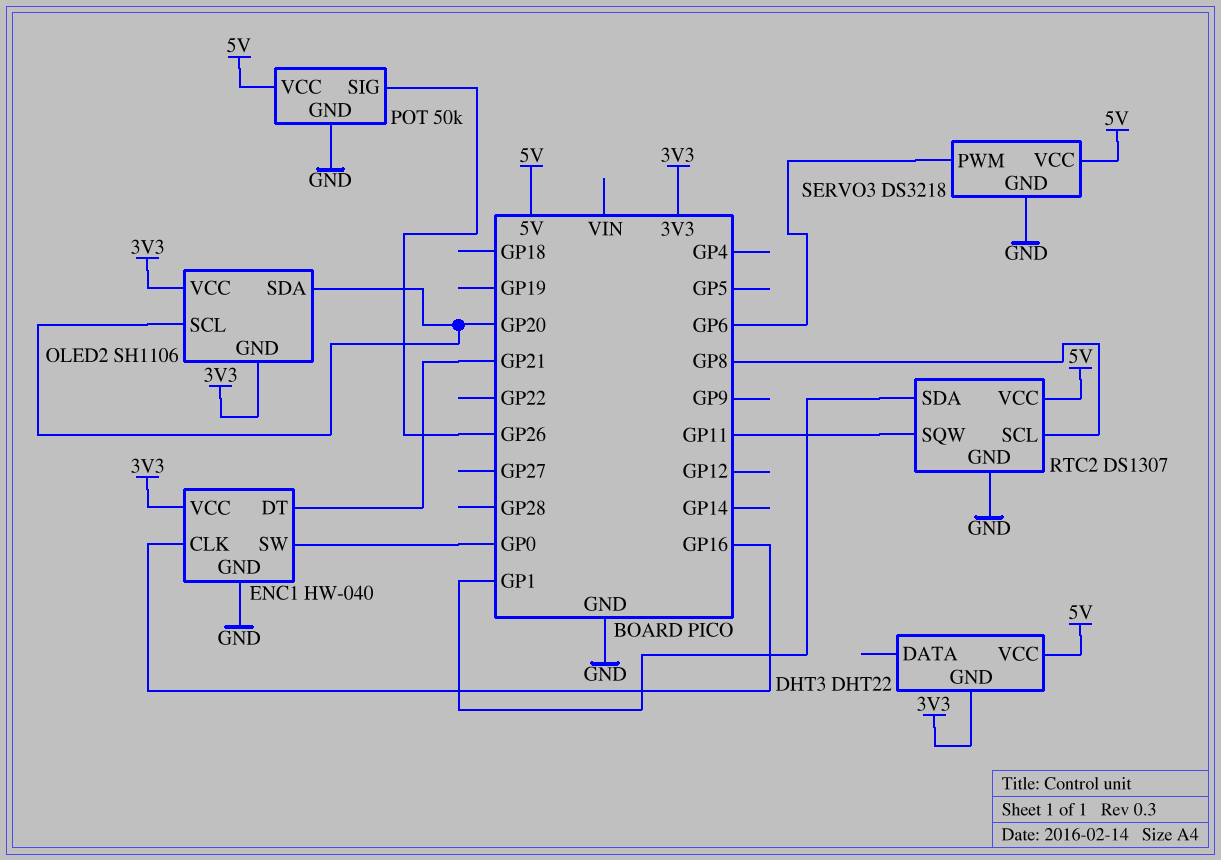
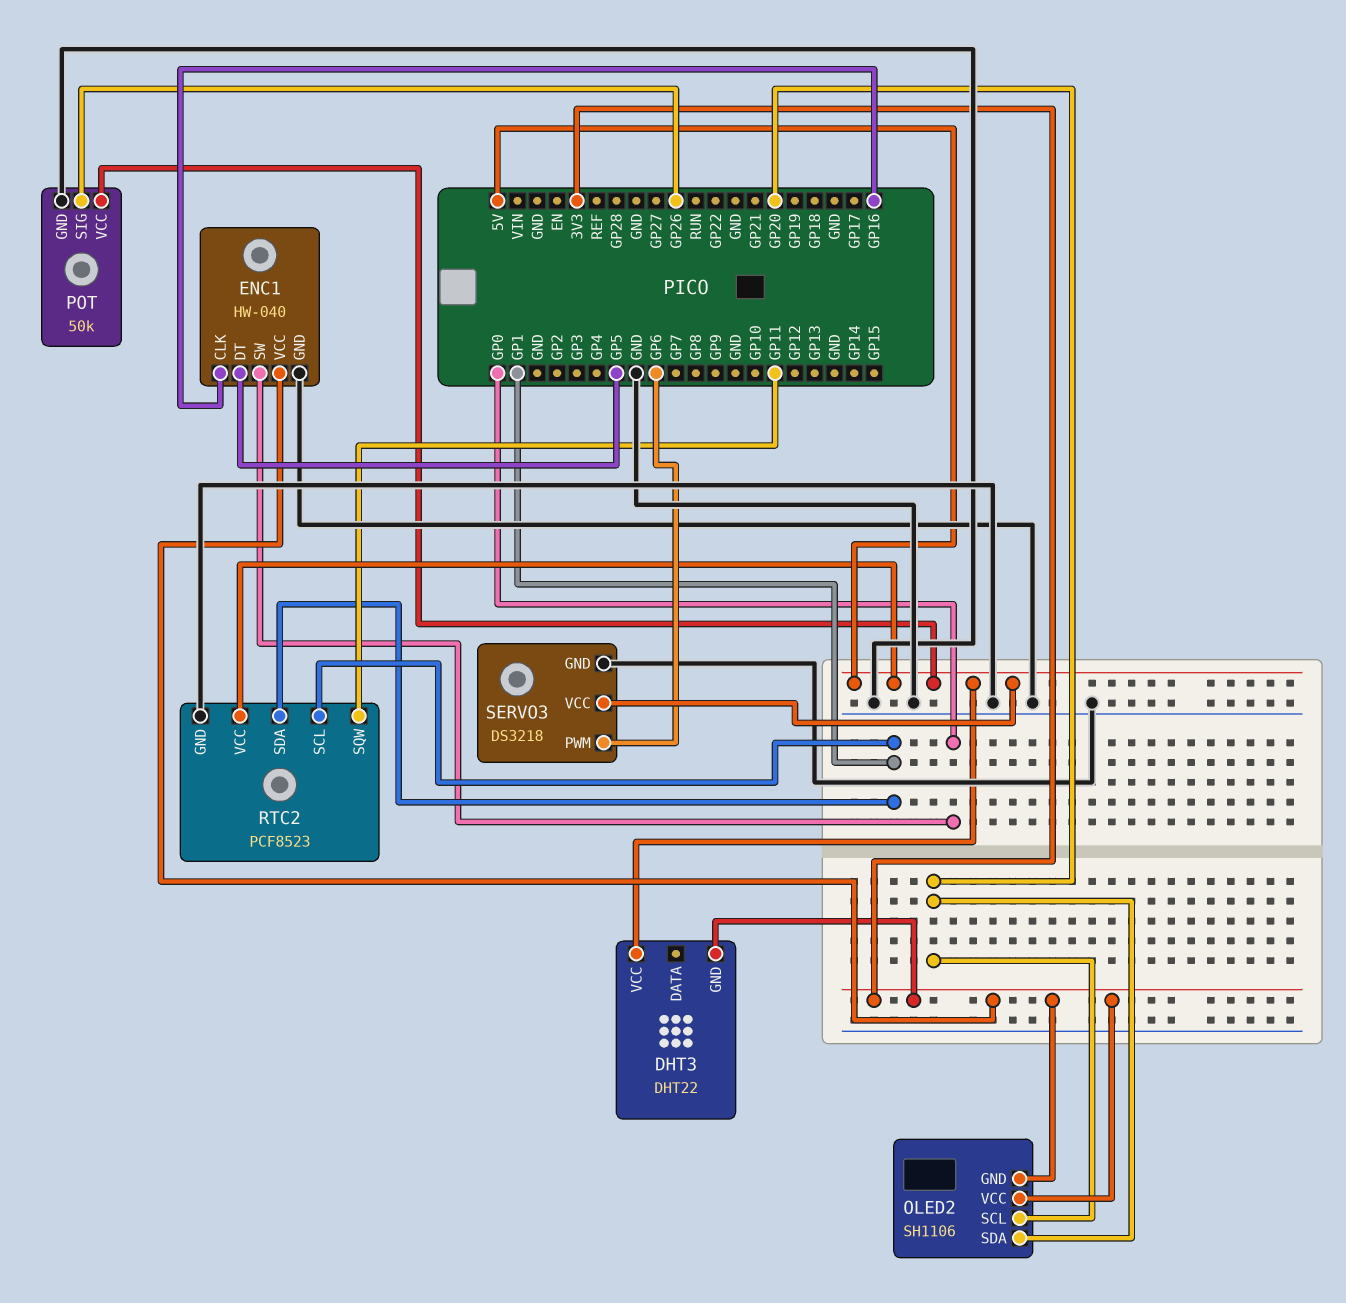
ENC1 pin DT: GP21 -> GP5
RTC2: DS1307 -> PCF8523
RTC2 pin SCL: GP8 -> GP1

